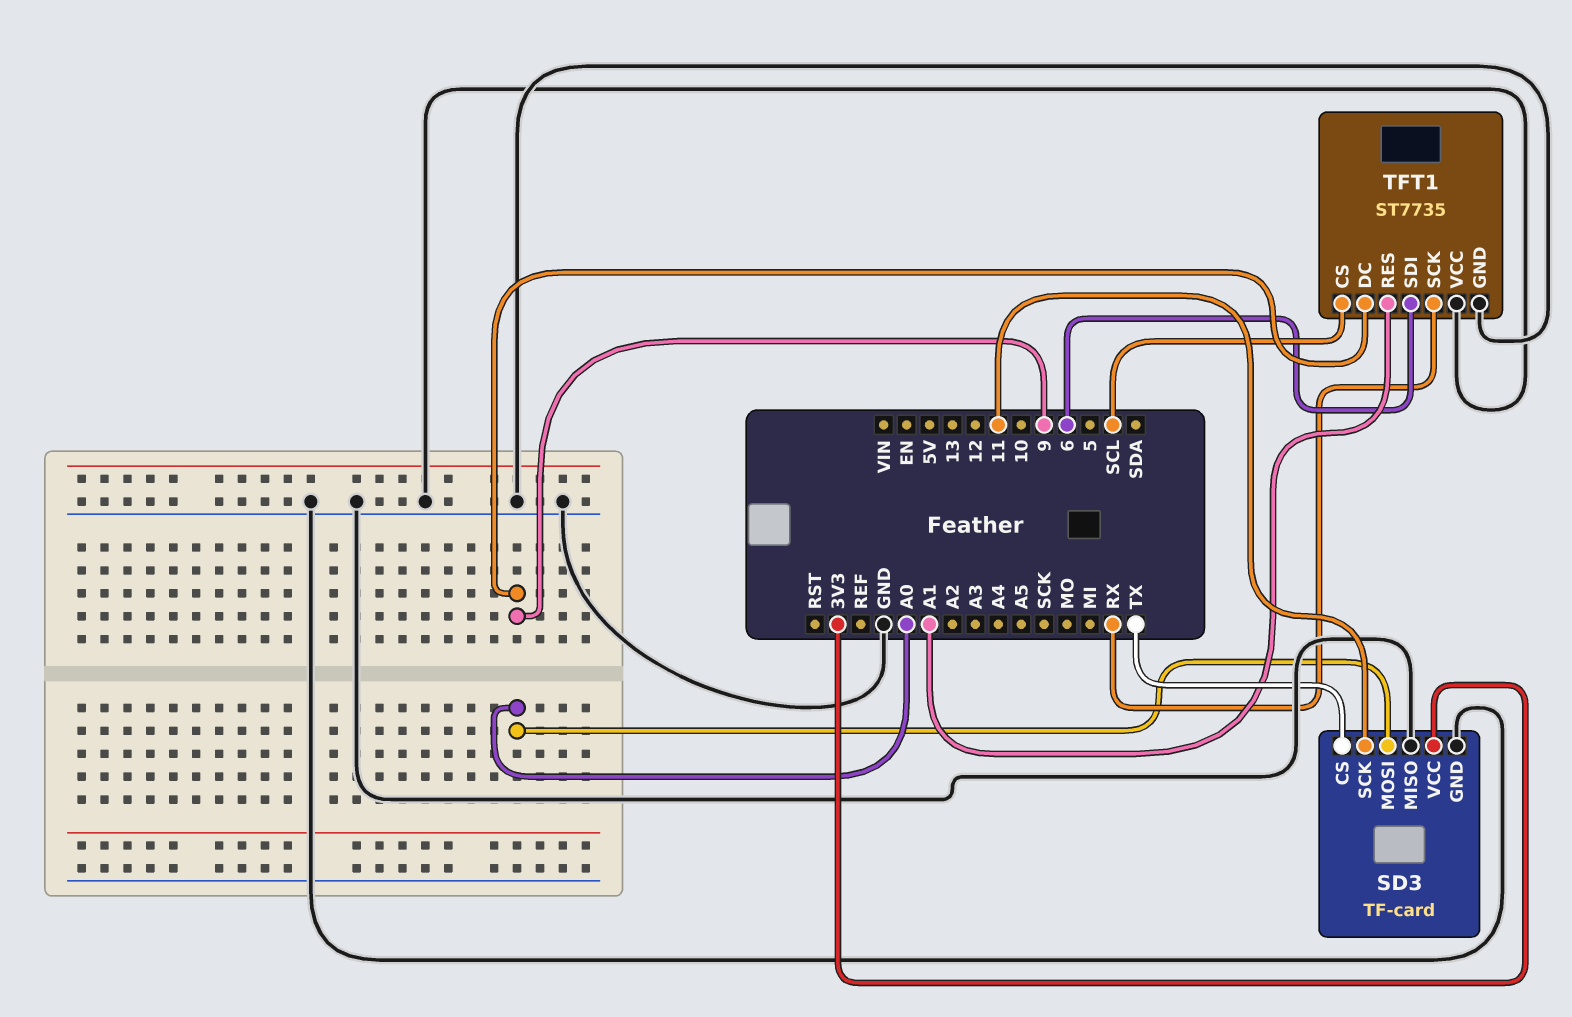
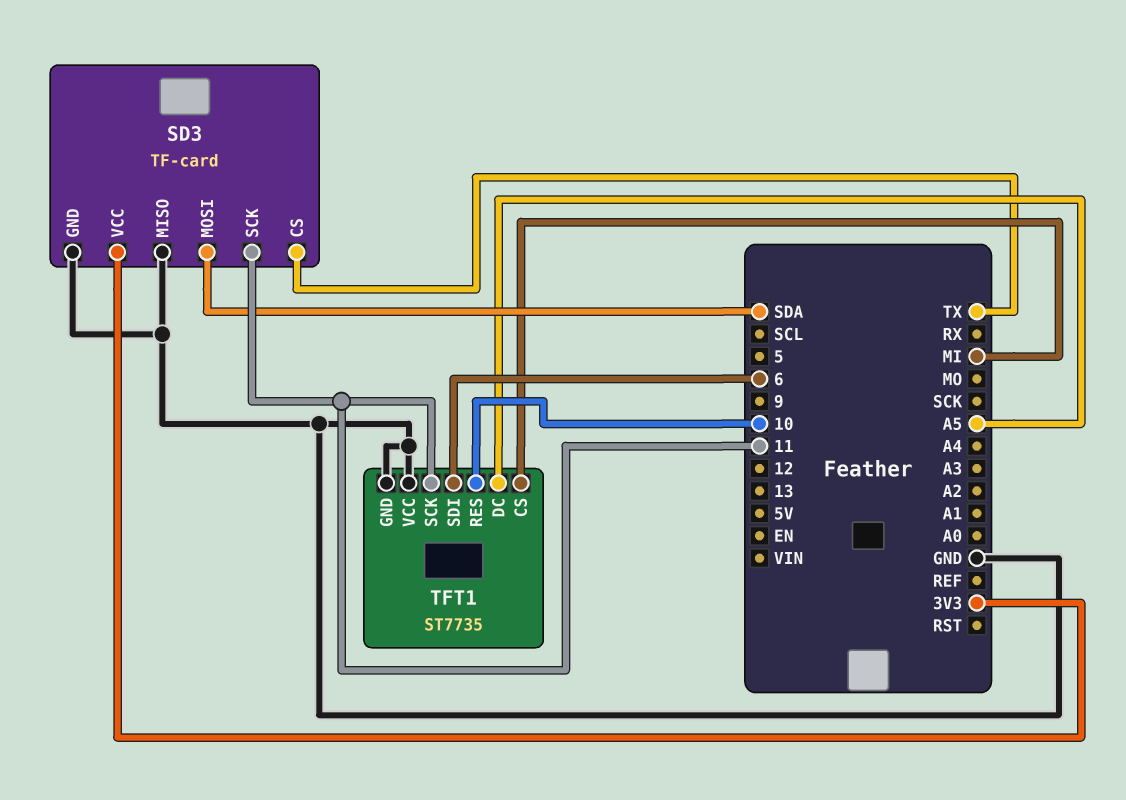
SD3 pin MOSI: A0 -> SDA
TFT1 pin CS: SCL -> MI
TFT1 pin DC: 9 -> A5
TFT1 pin RES: A1 -> 10
TFT1 pin SCK: RX -> 11

